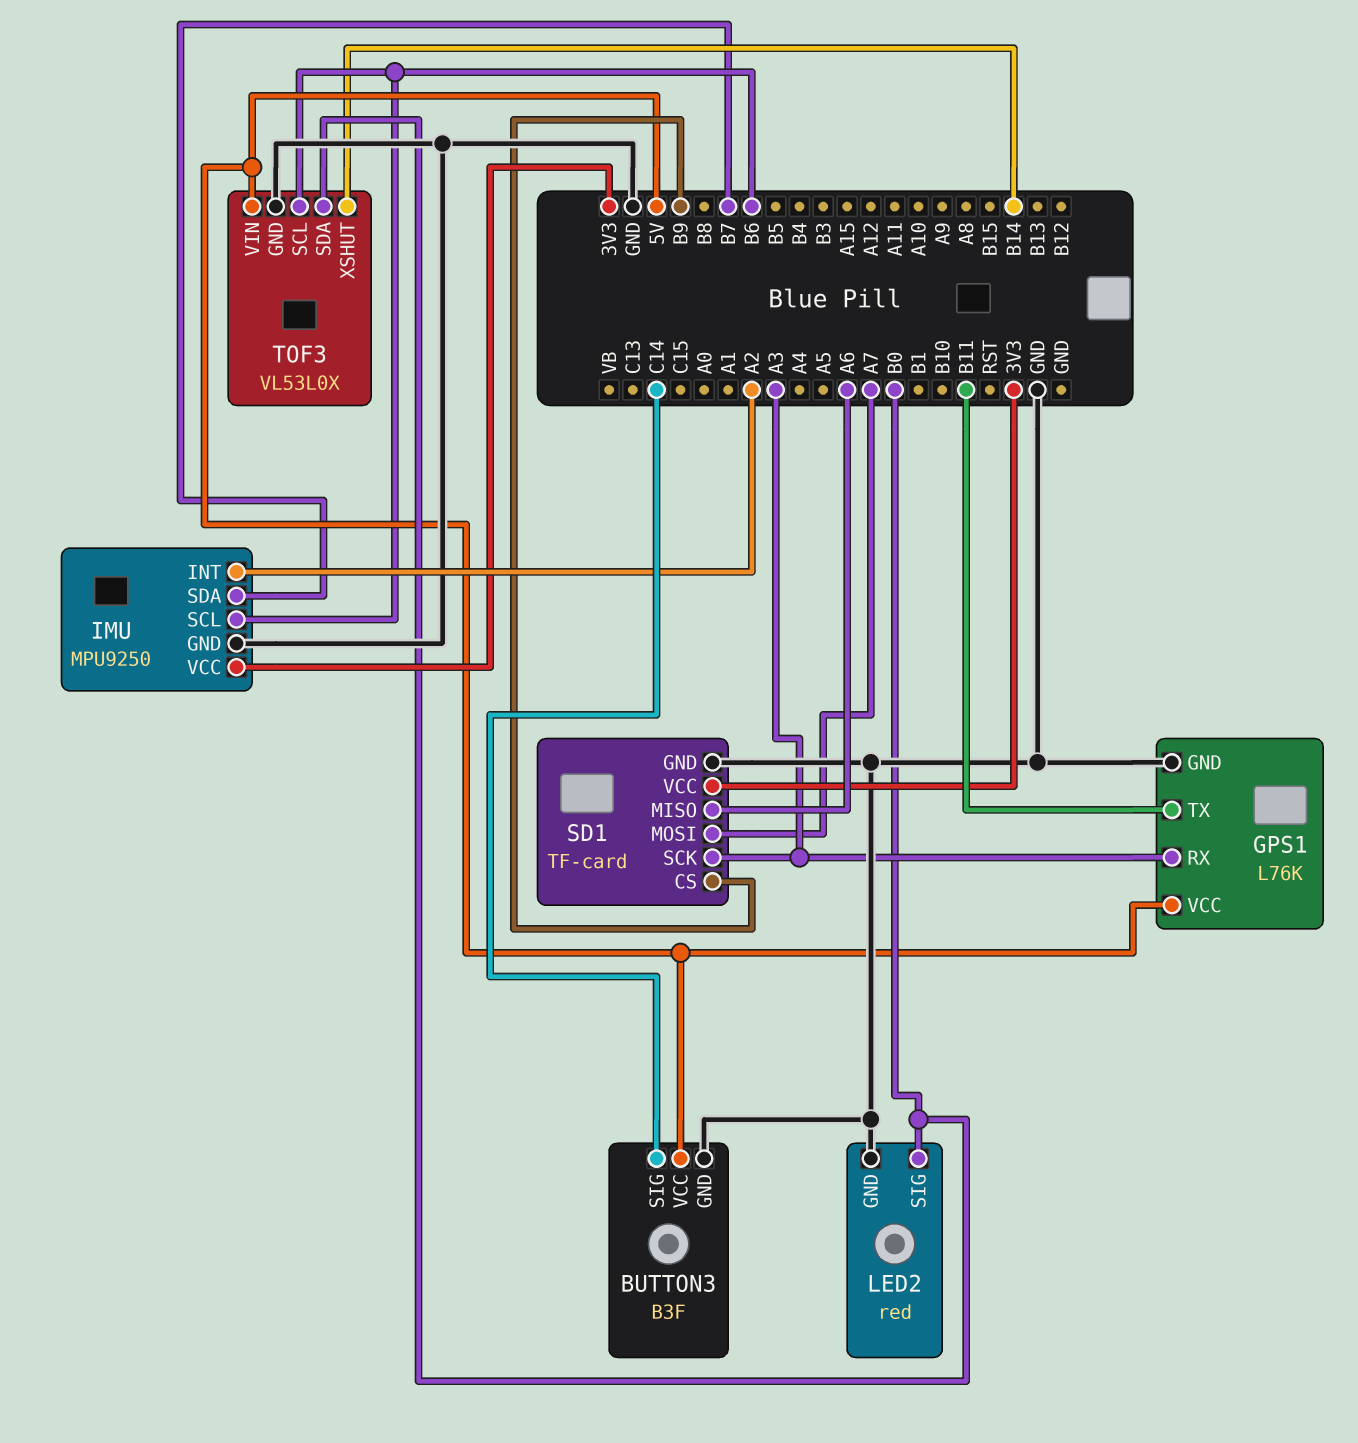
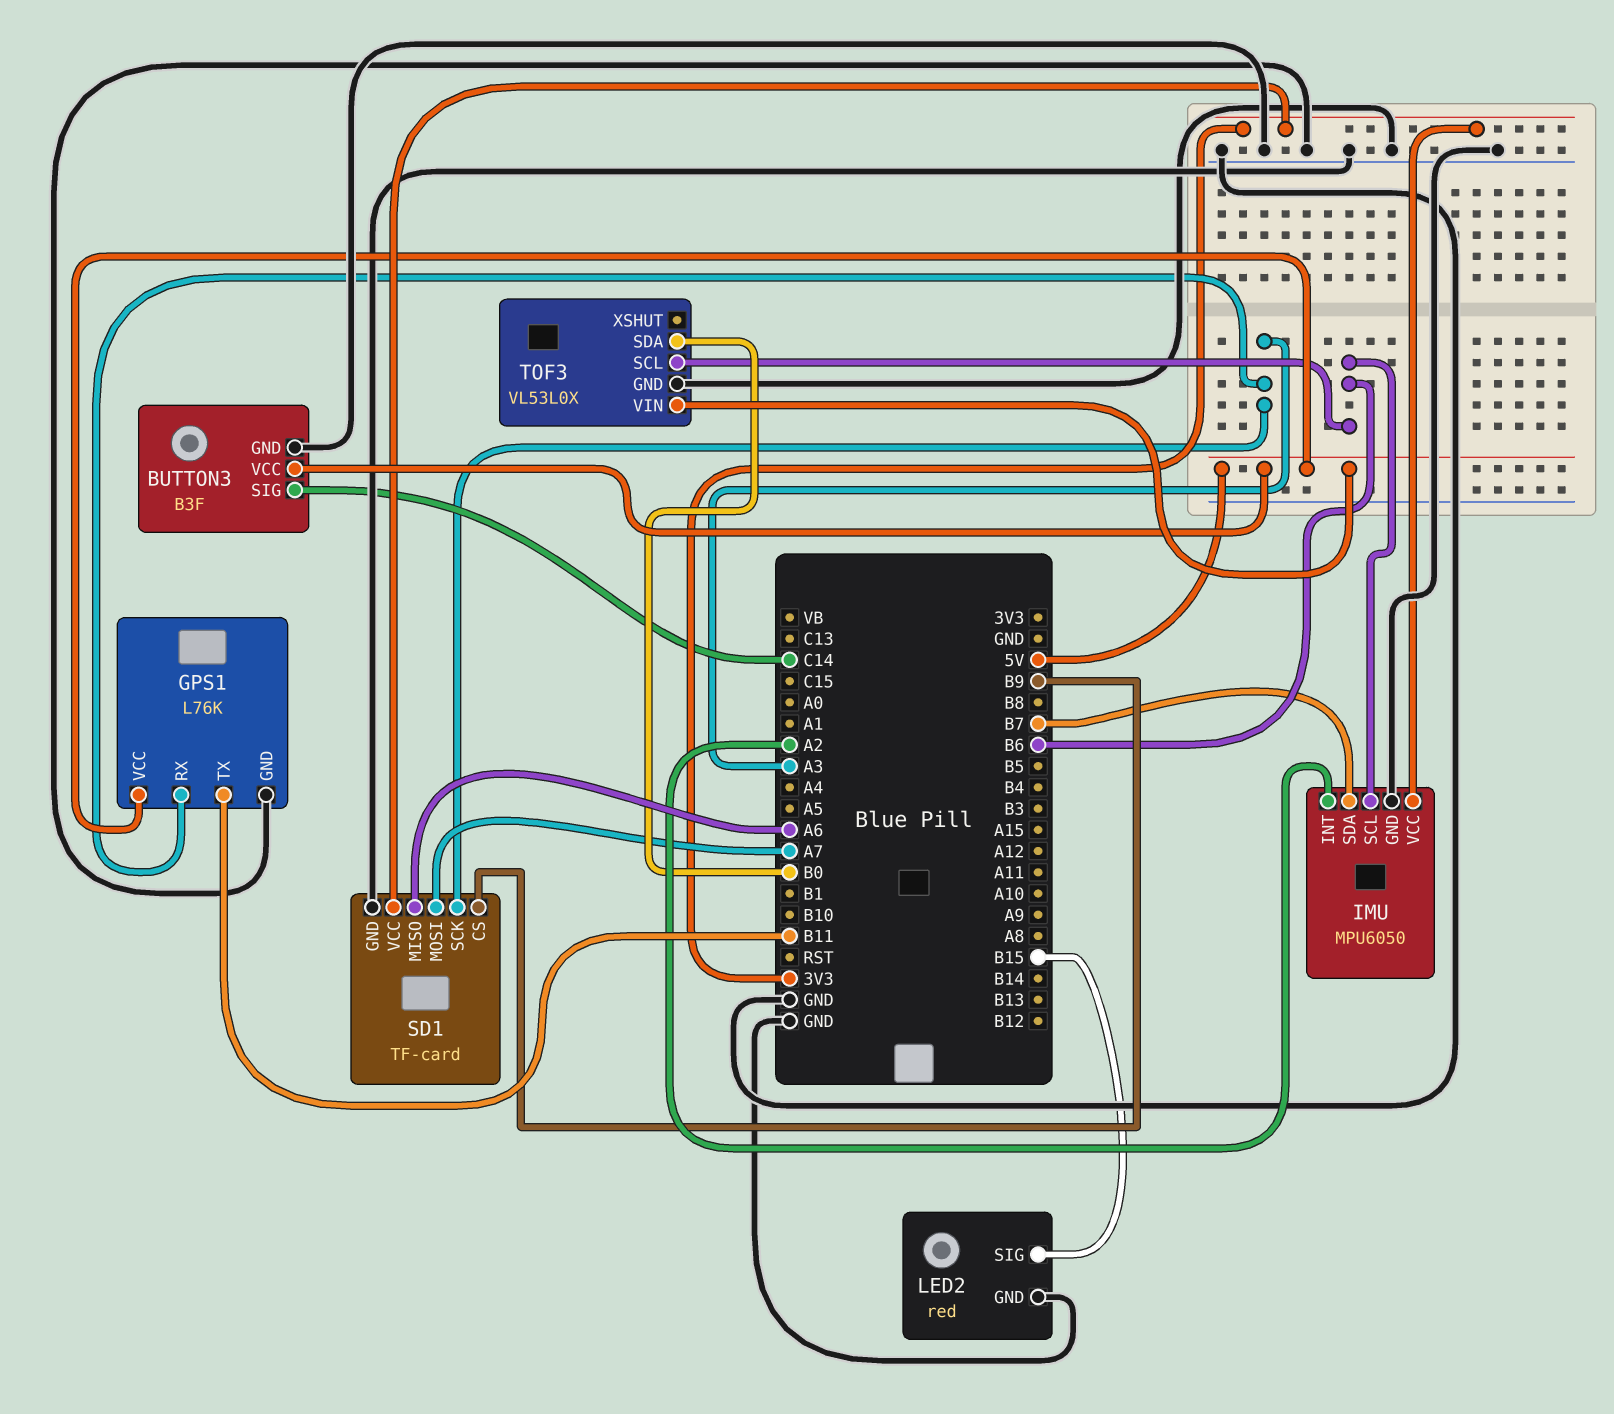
IMU: MPU9250 -> MPU6050
LED2 pin SIG: B0 -> B15
TOF3 pin XSHUT: B14 -> none

